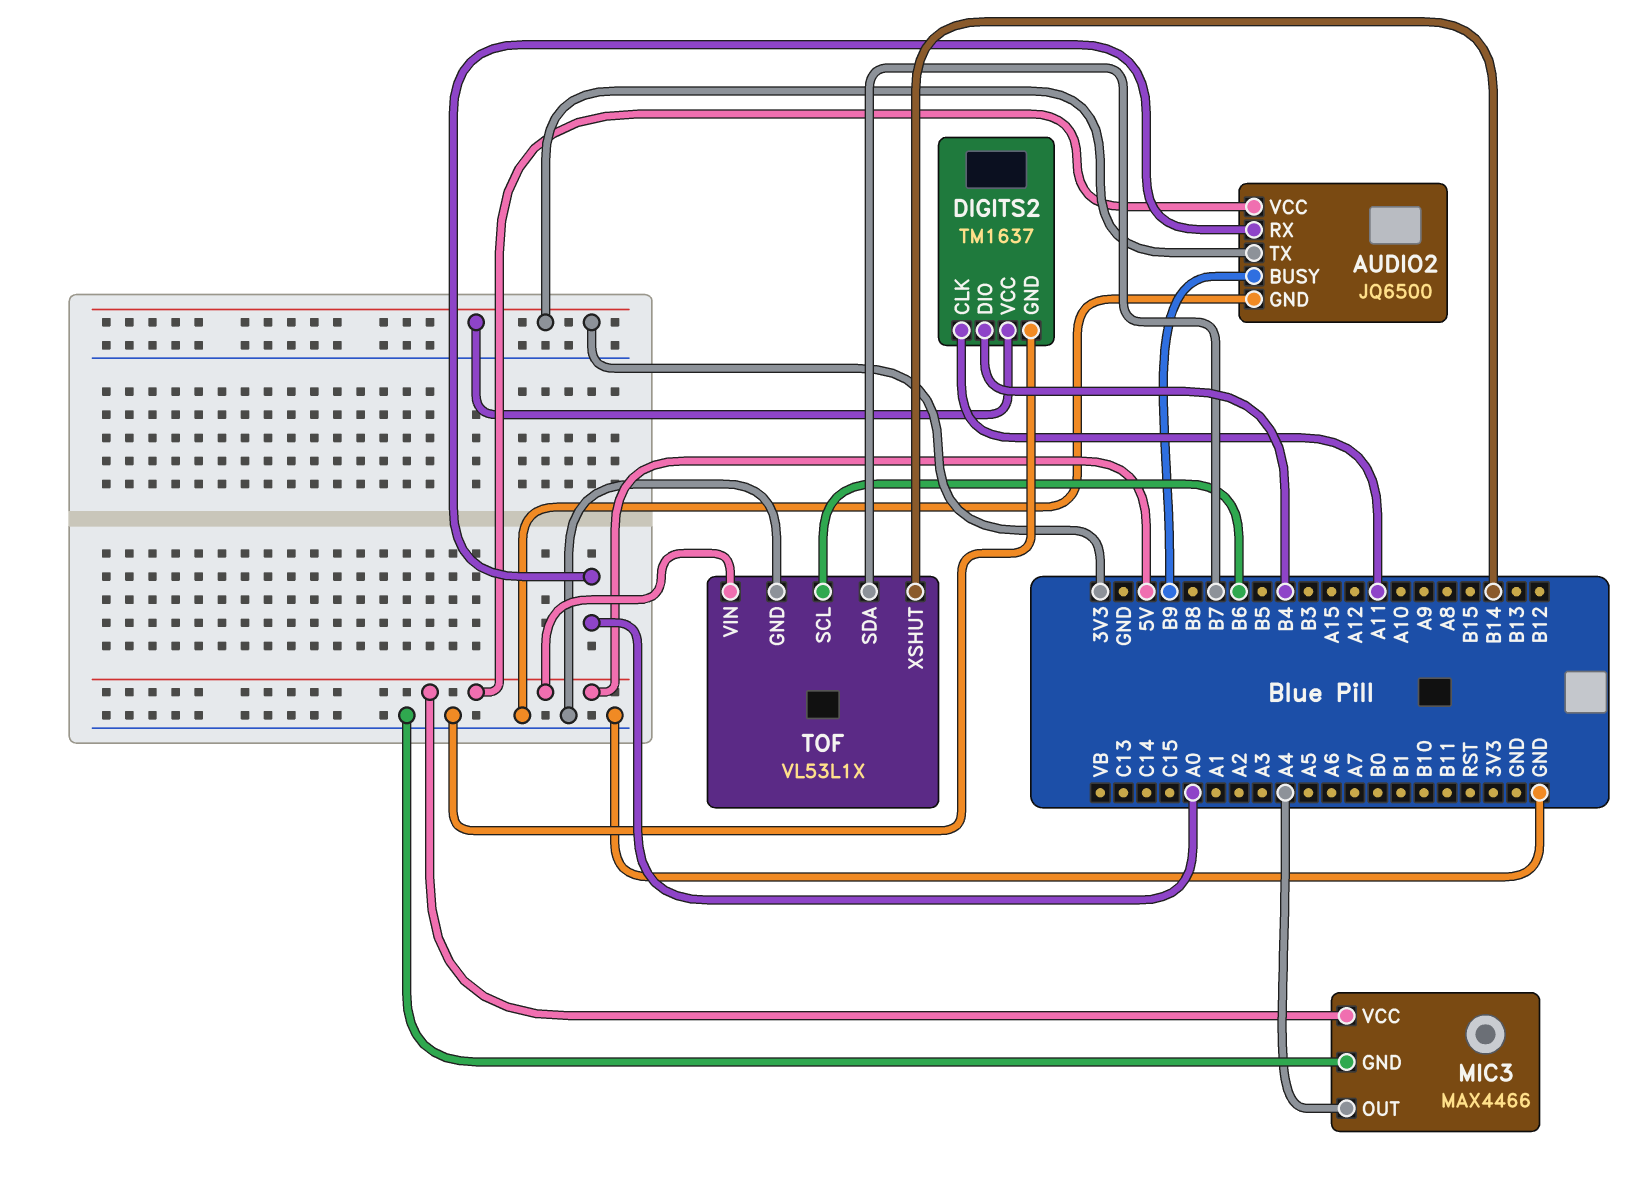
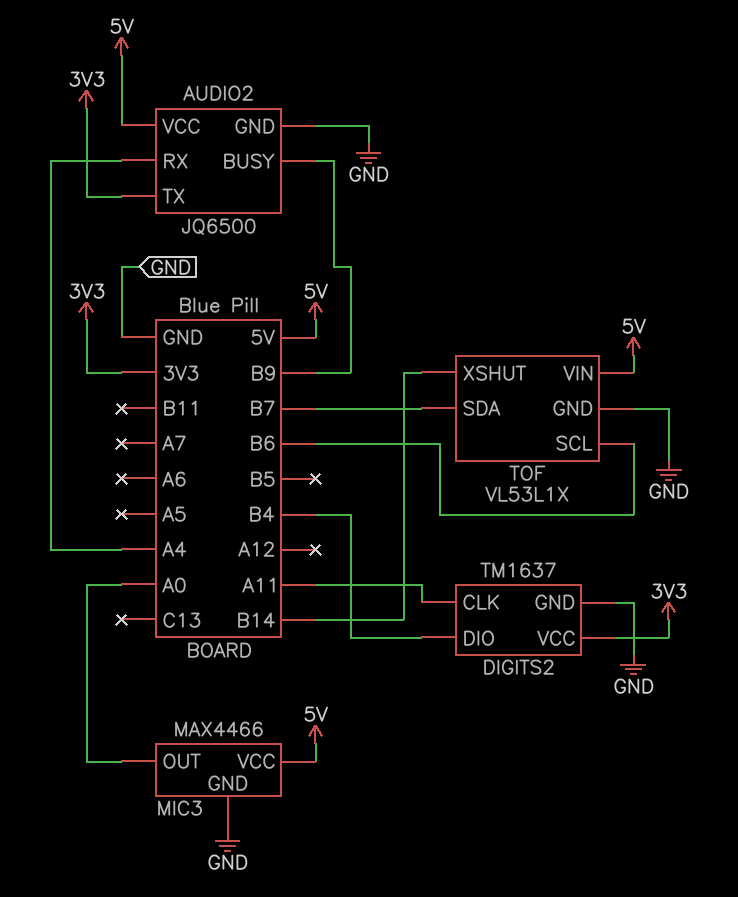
AUDIO2 pin RX: A0 -> A4
MIC3 pin OUT: A4 -> A0

